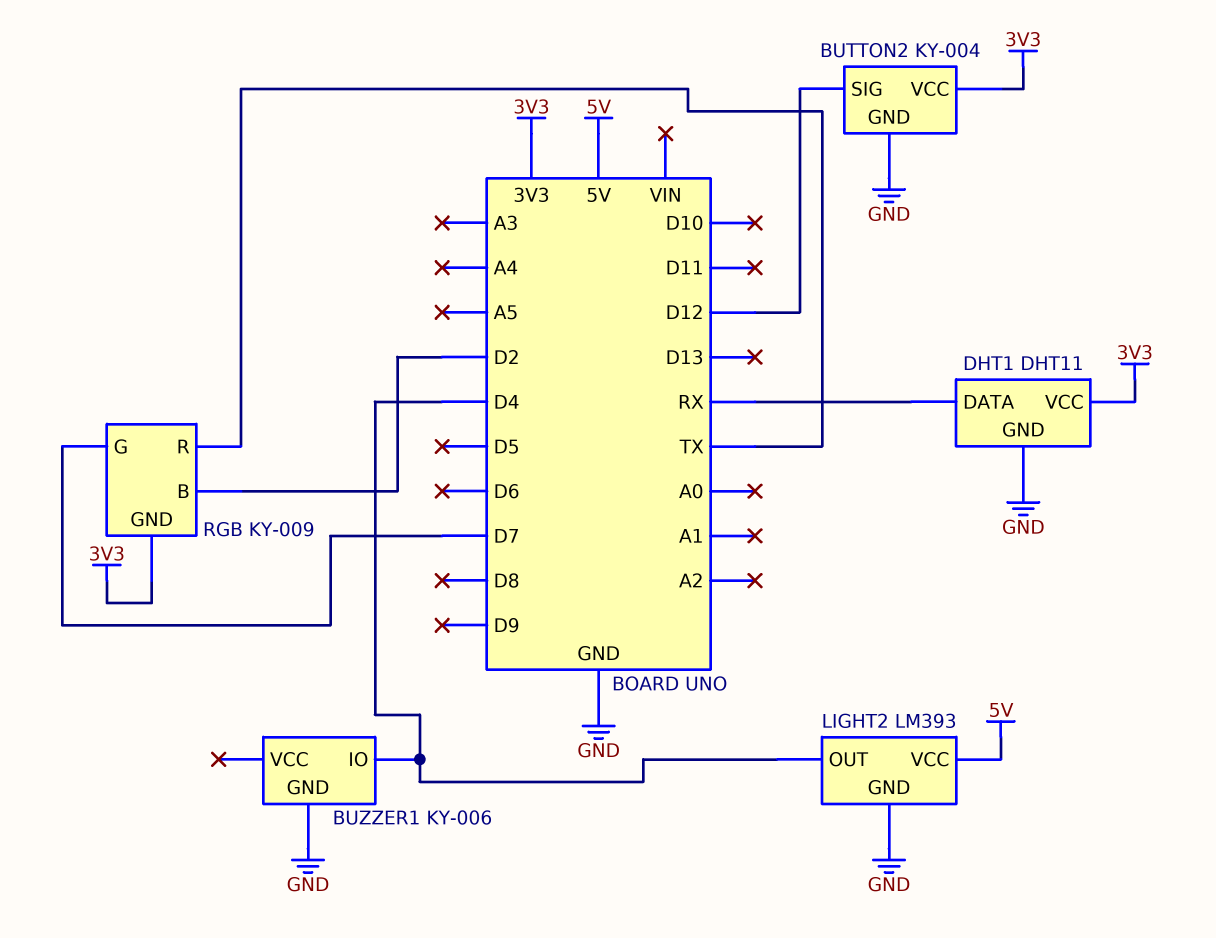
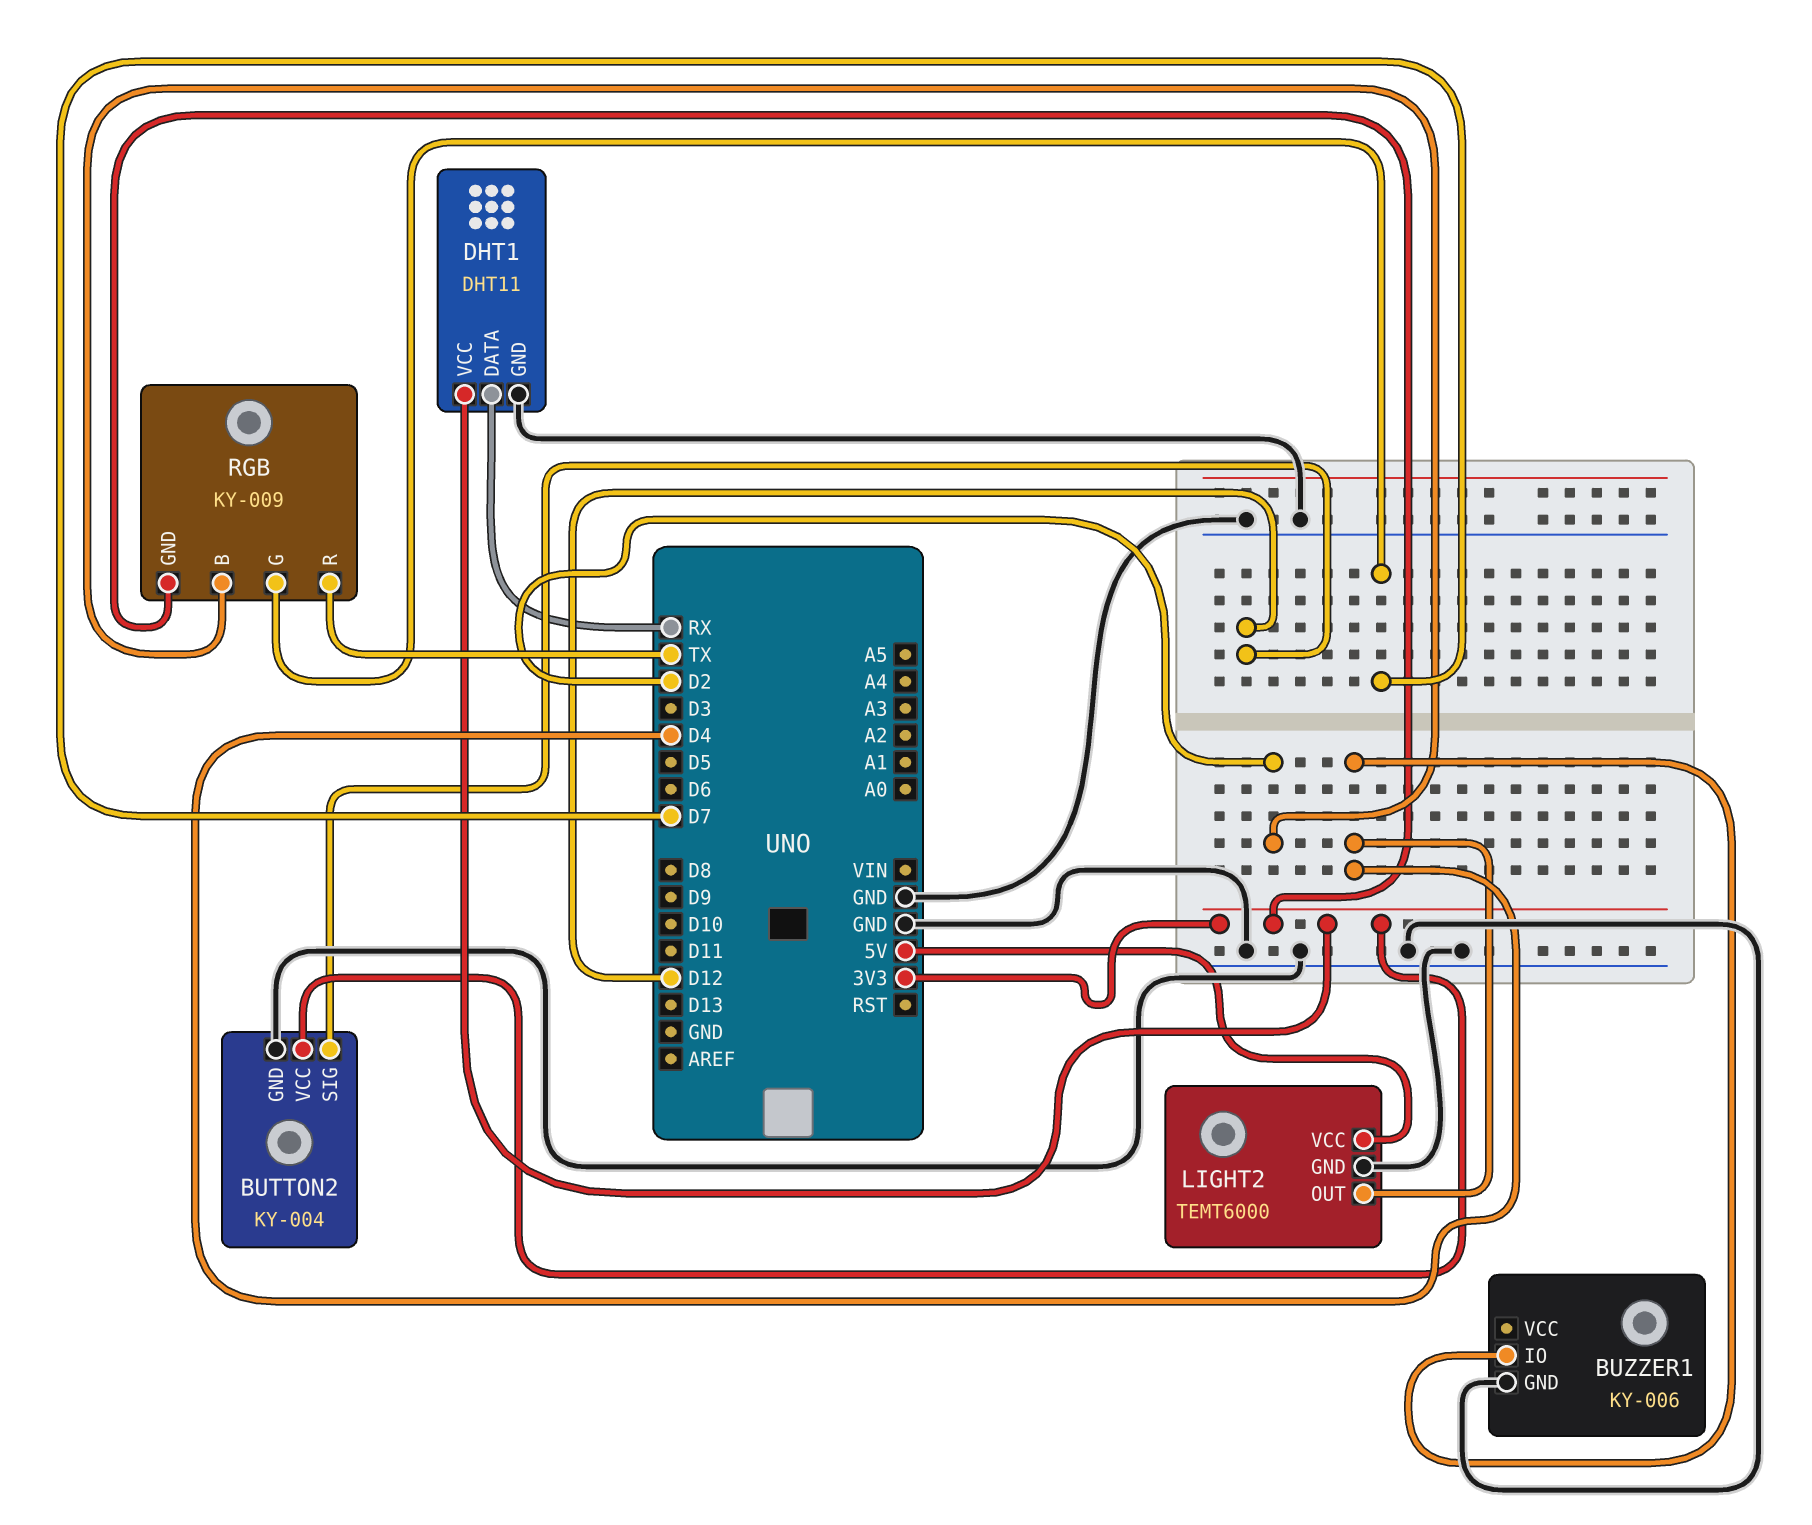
LIGHT2: LM393 -> TEMT6000

